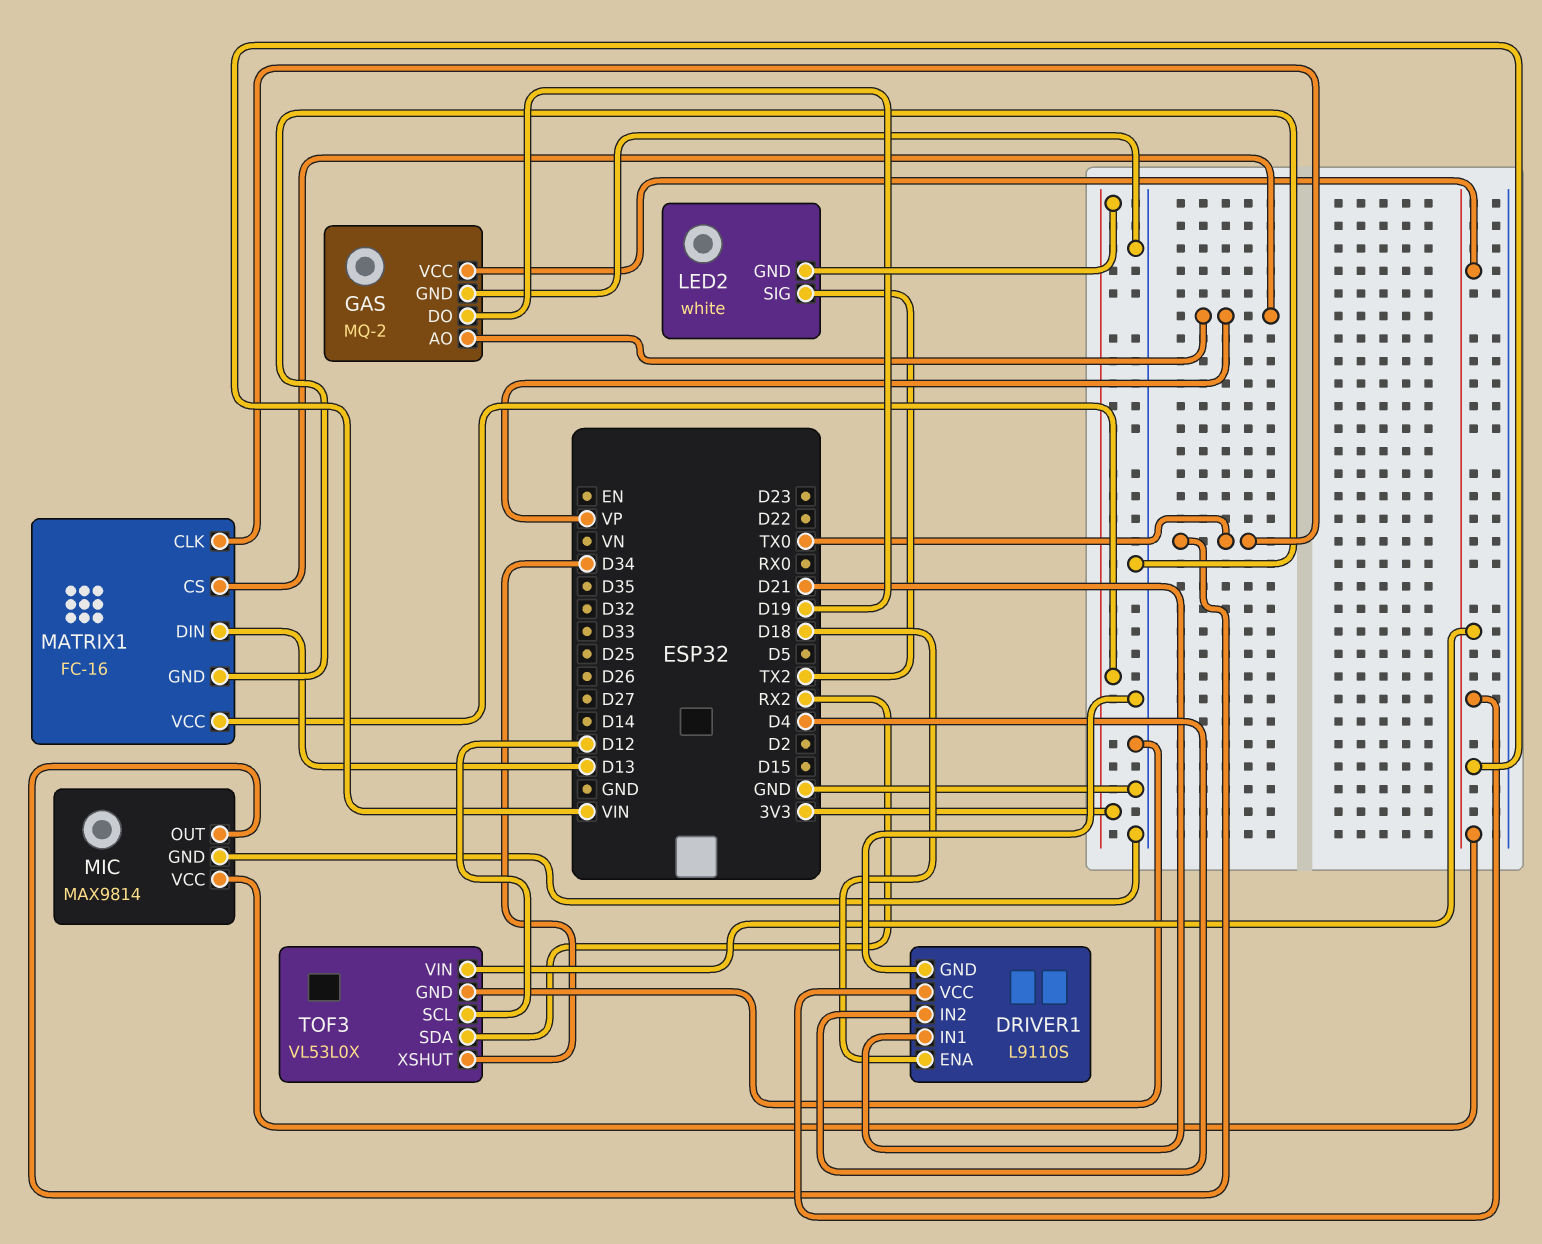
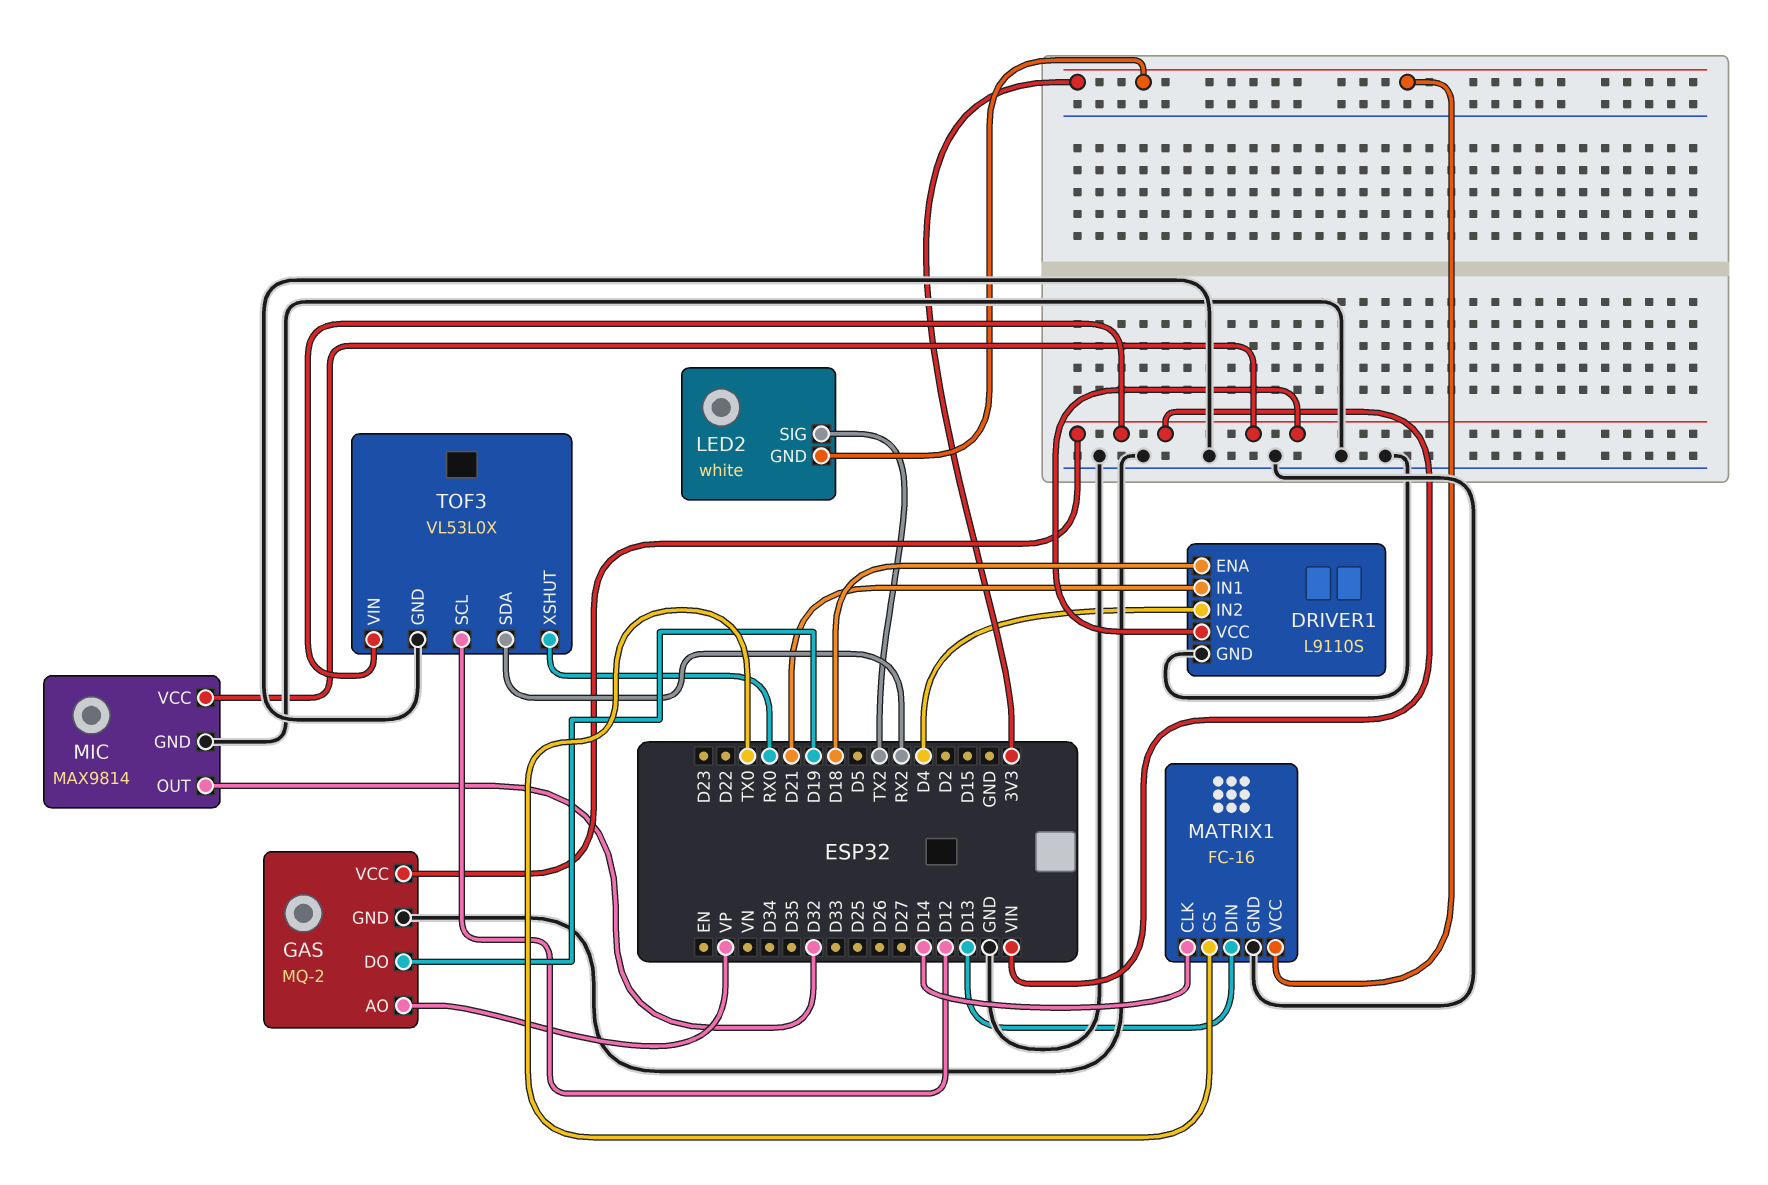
MATRIX1 pin CLK: TX0 -> D14
MATRIX1 pin CS: VP -> TX0
MIC pin OUT: TX0 -> D32
TOF3 pin XSHUT: D34 -> RX0

